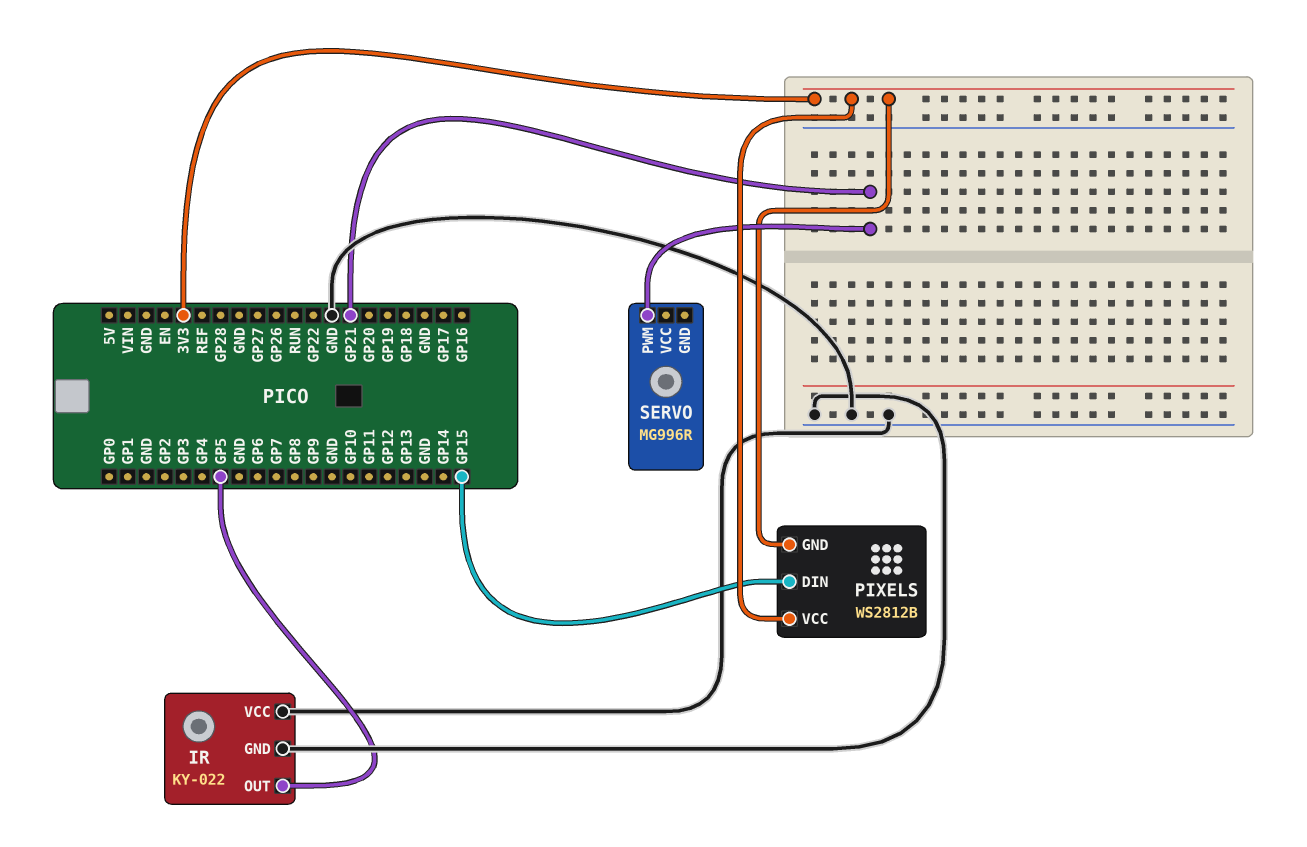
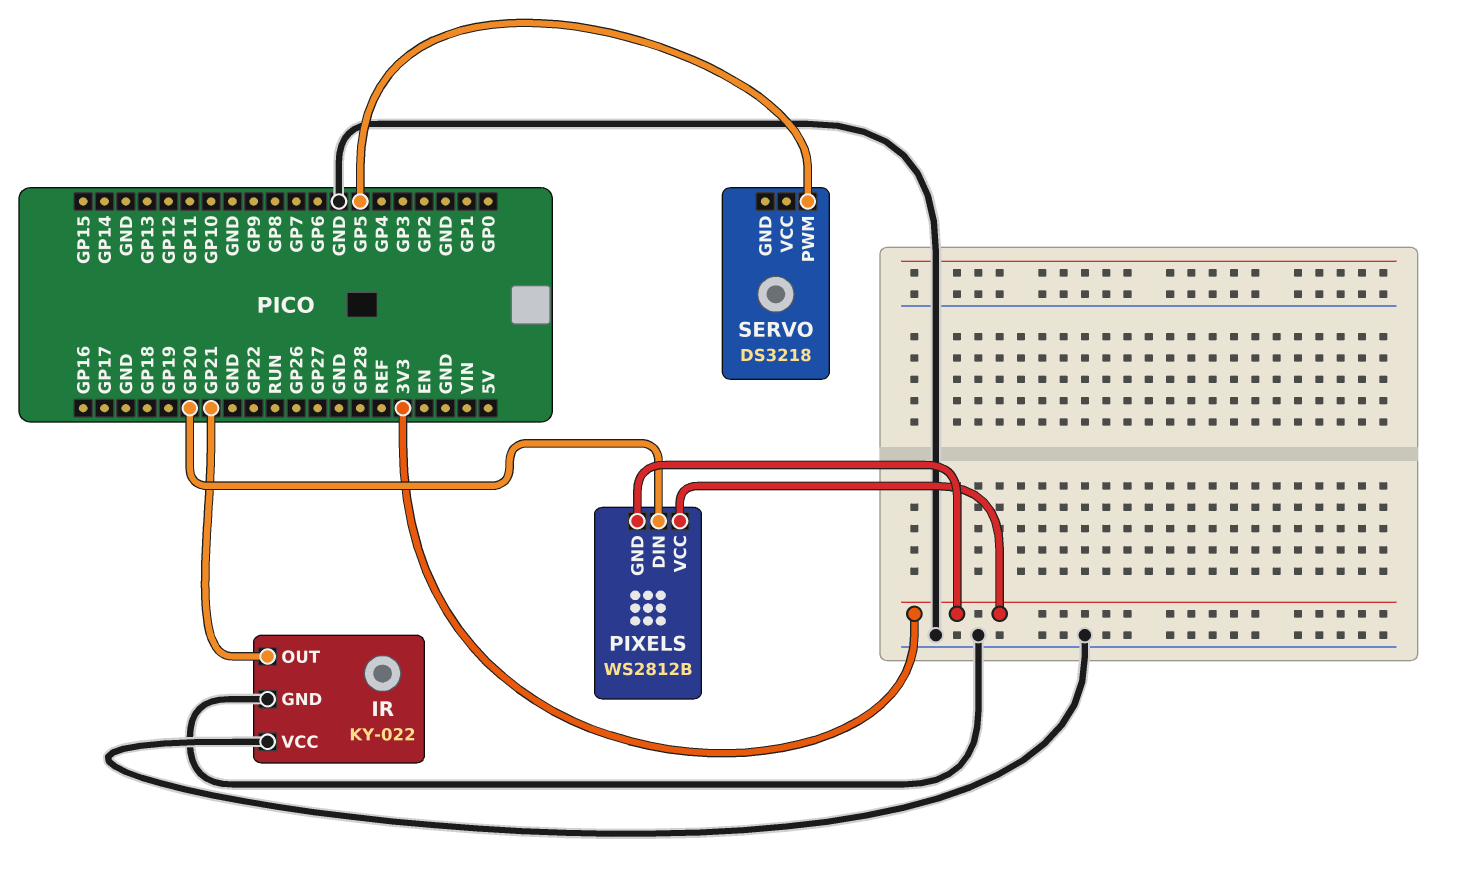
IR pin OUT: GP5 -> GP21
PIXELS pin DIN: GP15 -> GP20
SERVO: MG996R -> DS3218
SERVO pin PWM: GP21 -> GP5

